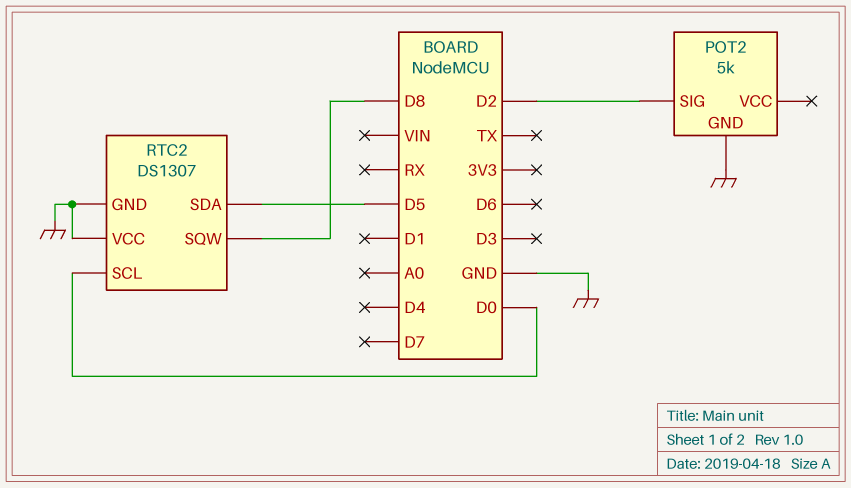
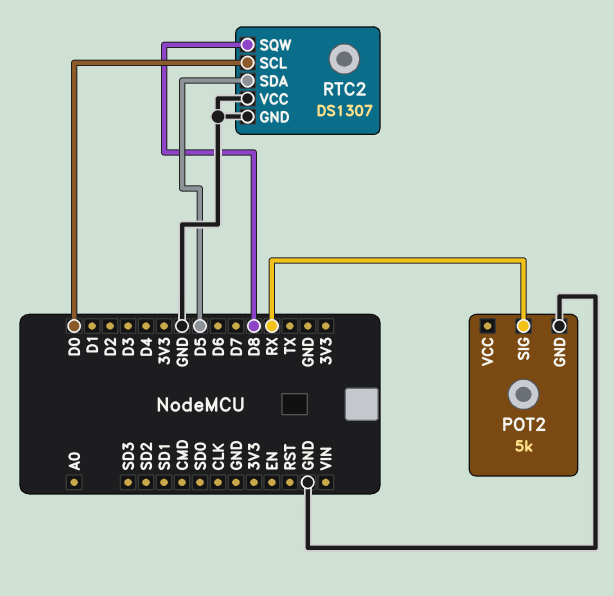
POT2 pin SIG: D2 -> RX

